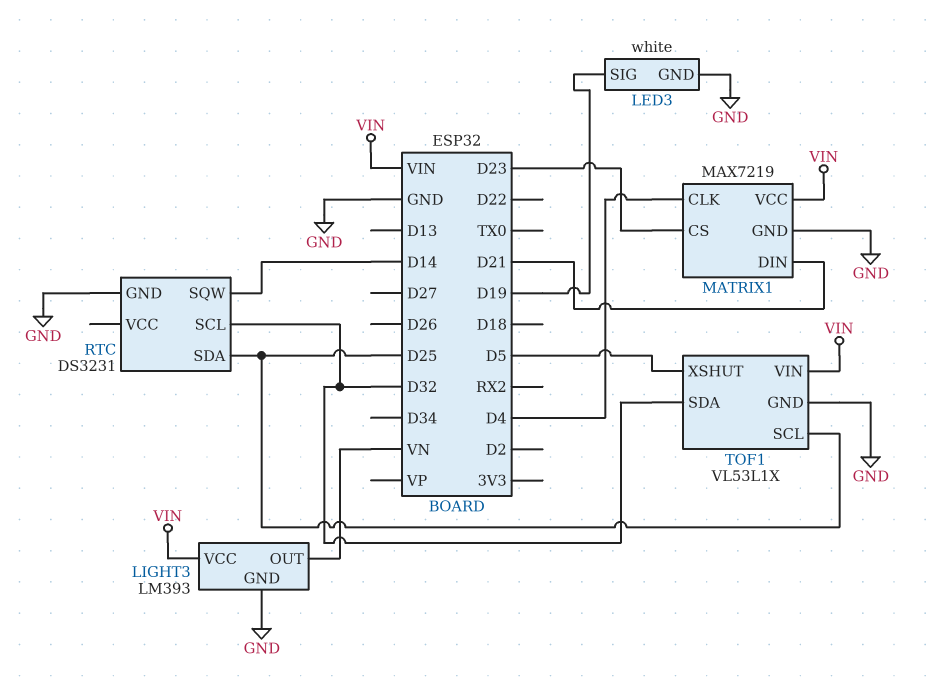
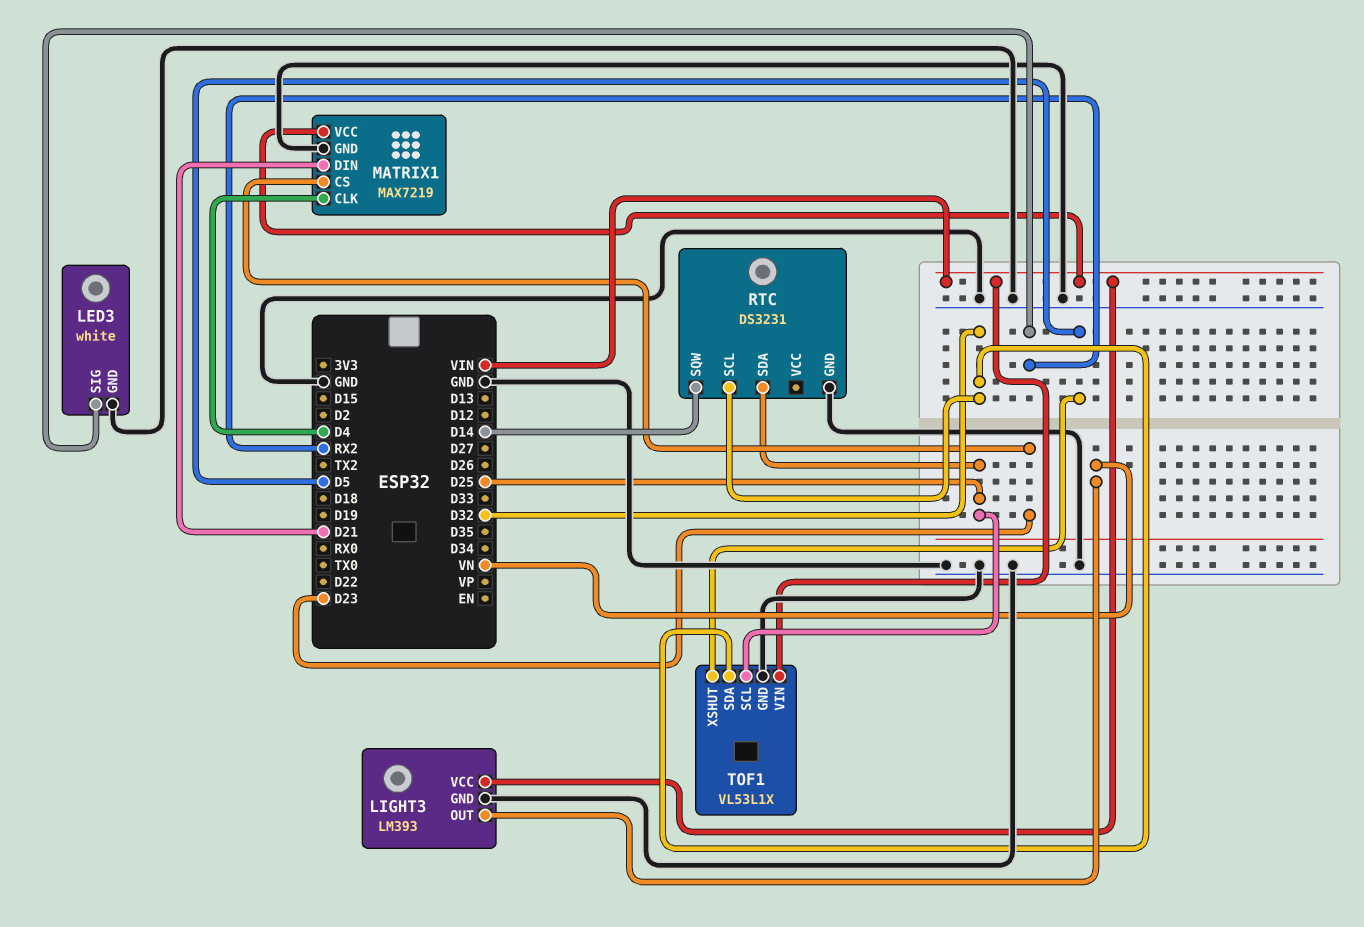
LED3 pin SIG: D19 -> RX2

